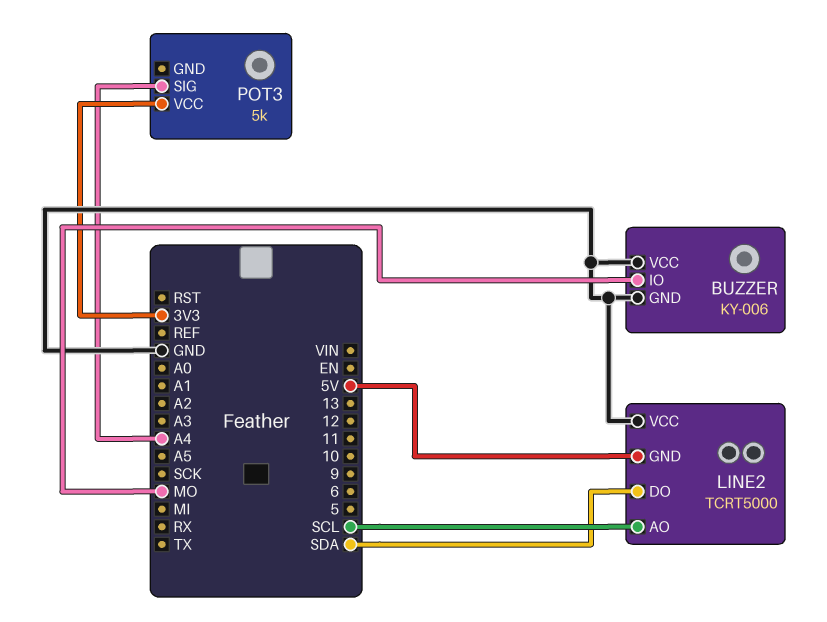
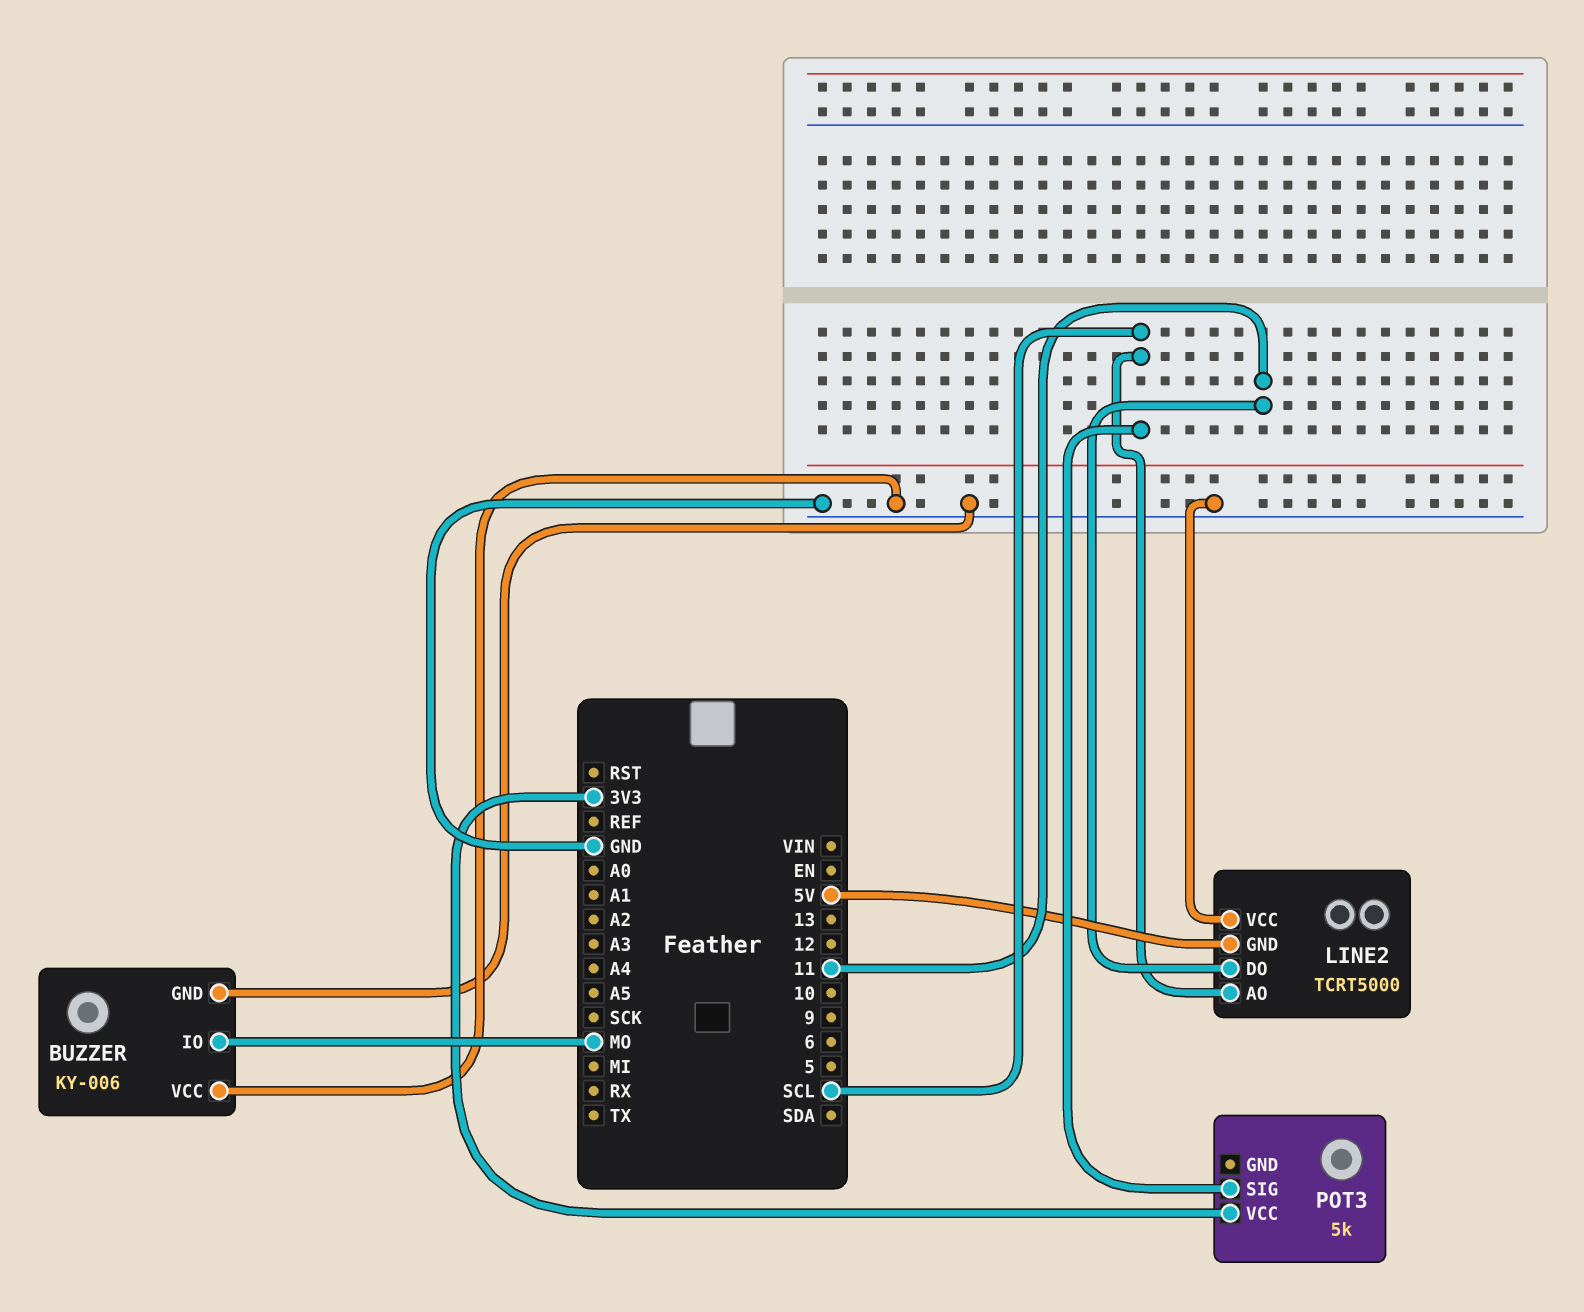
LINE2 pin DO: SDA -> 11
POT3 pin SIG: A4 -> SCL

